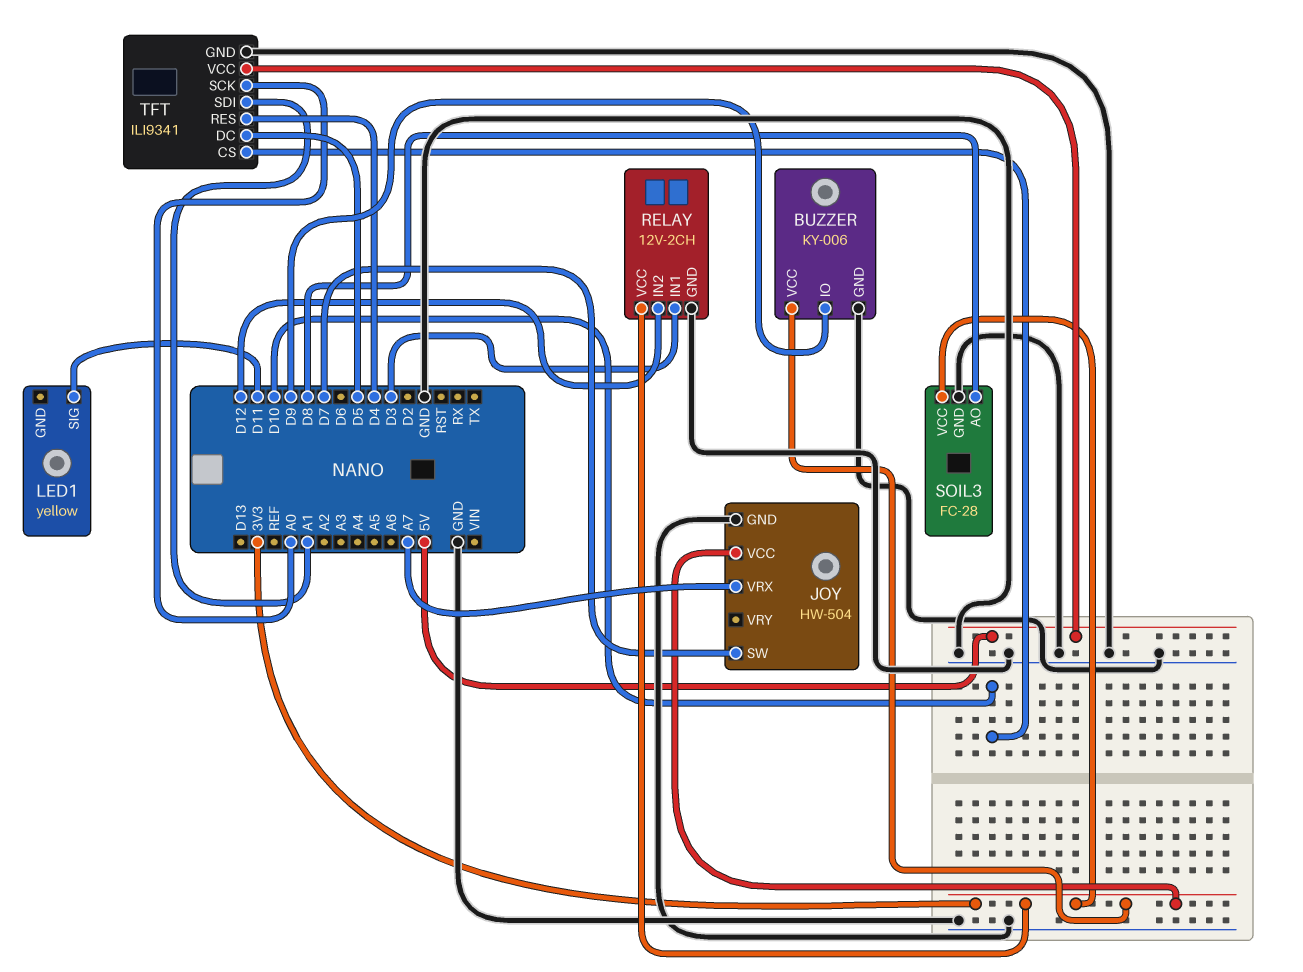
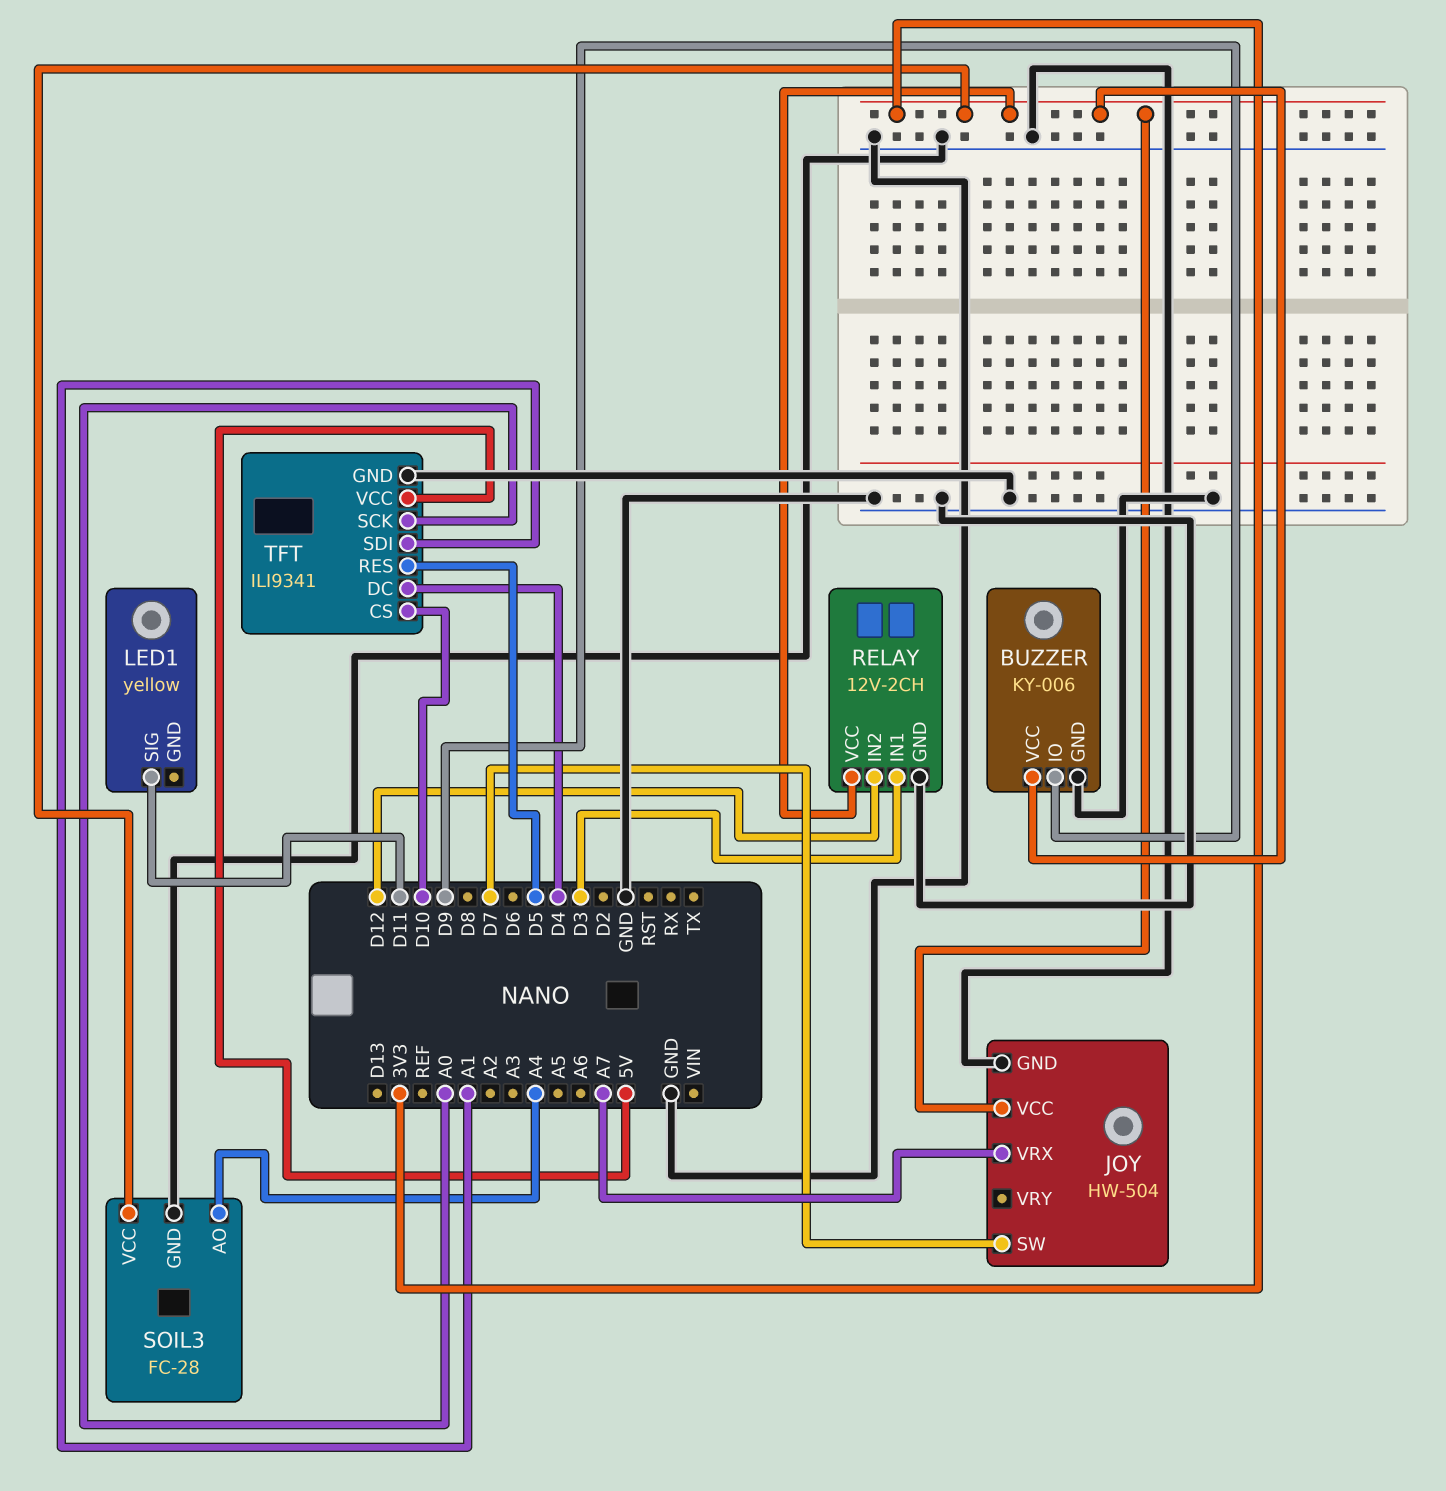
SOIL3 pin AO: D8 -> A4
TFT pin DC: D5 -> D4
TFT pin RES: D4 -> D5

